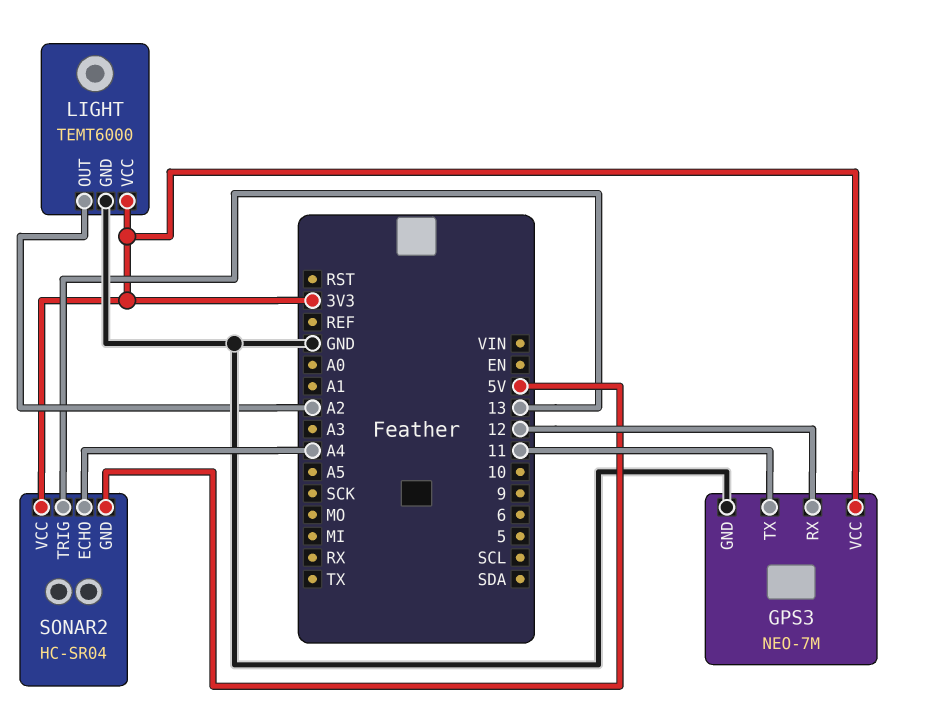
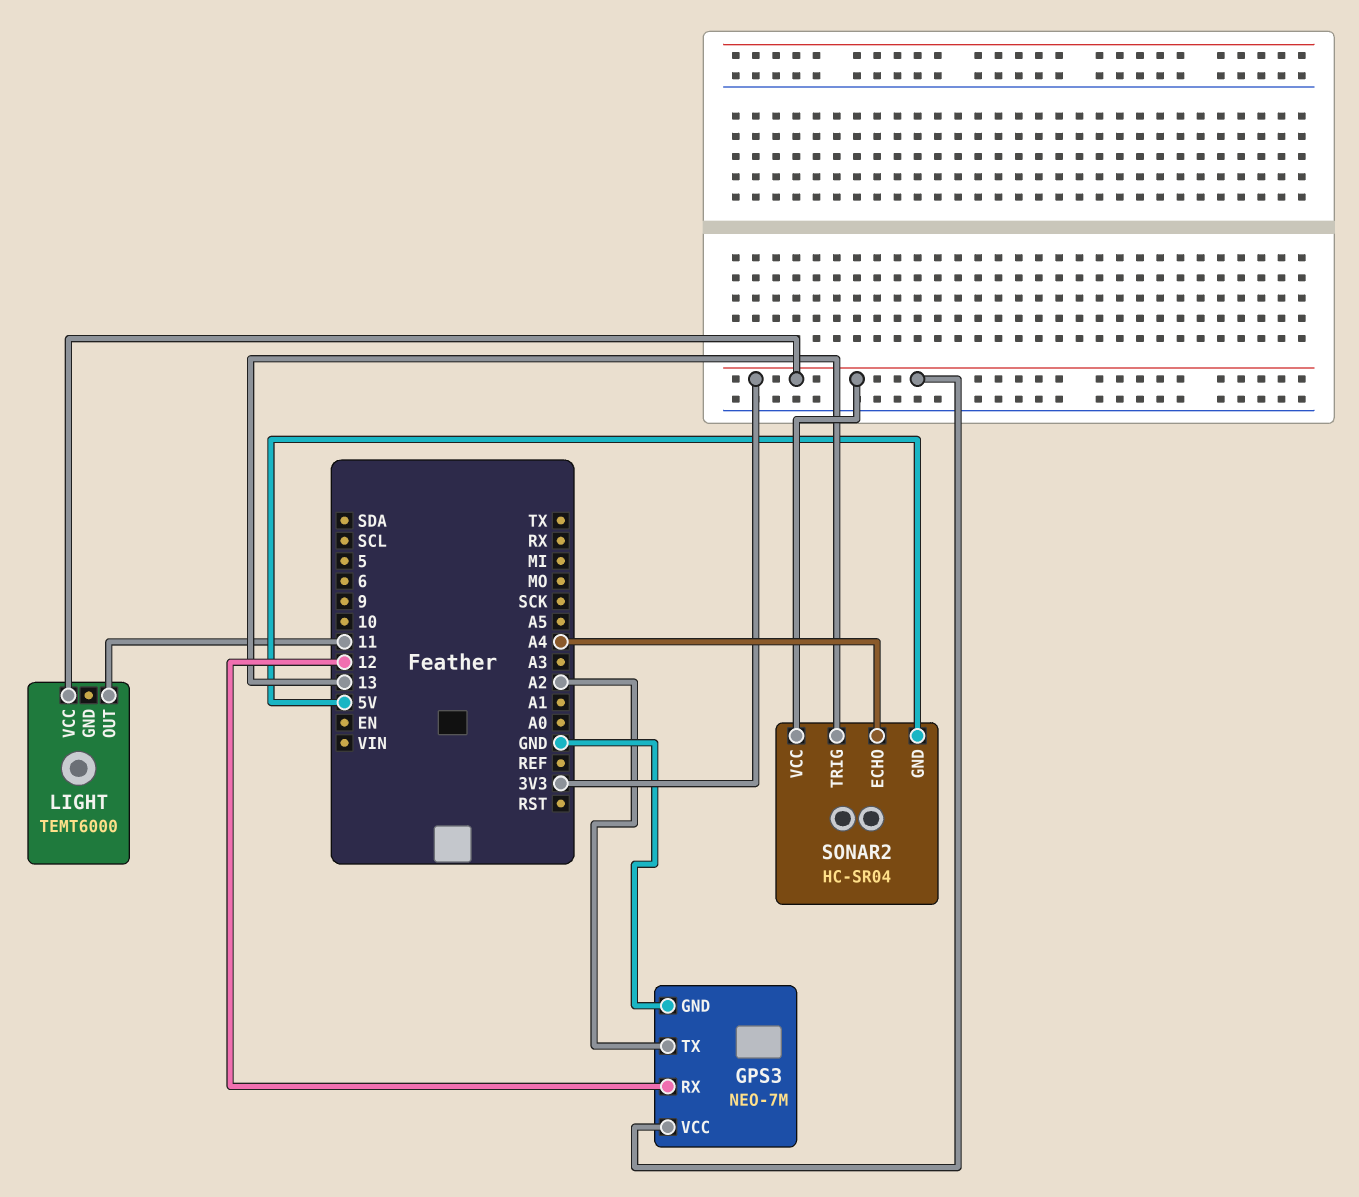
GPS3 pin TX: 11 -> A2
LIGHT pin GND: GND -> none
LIGHT pin OUT: A2 -> 11

